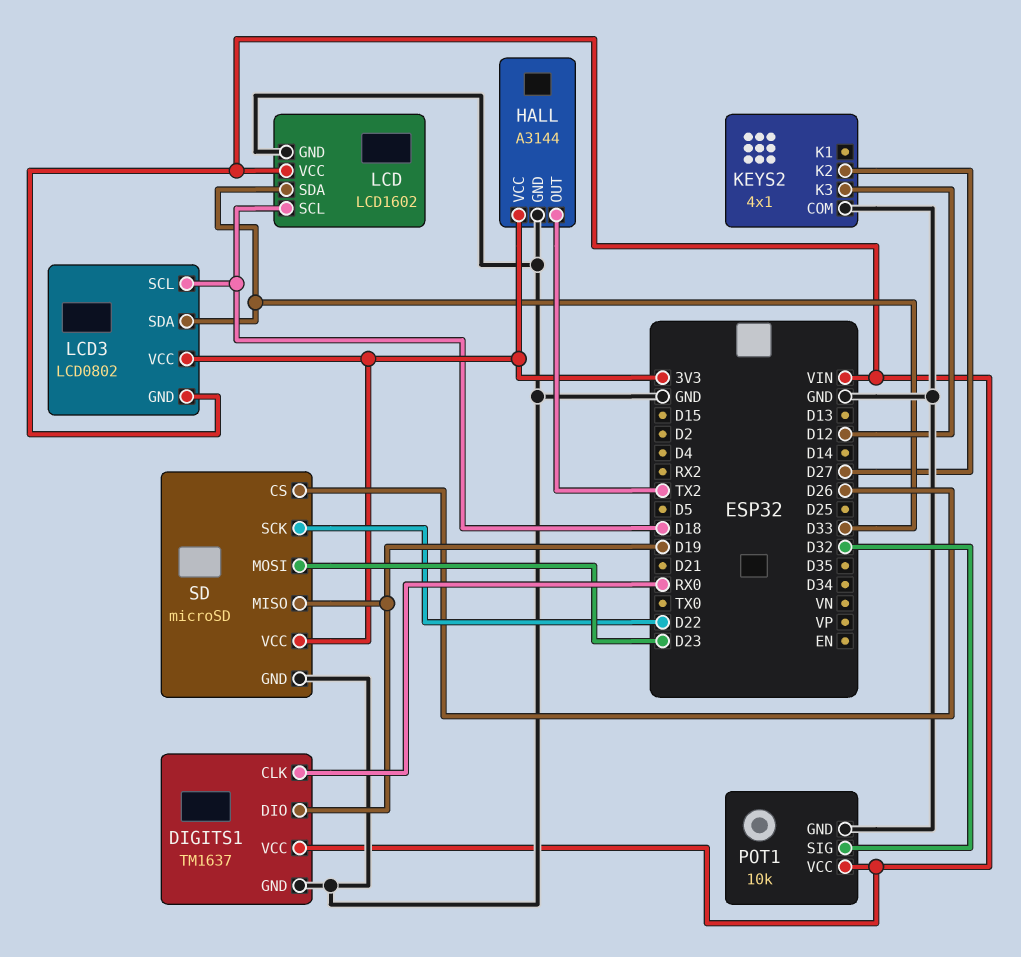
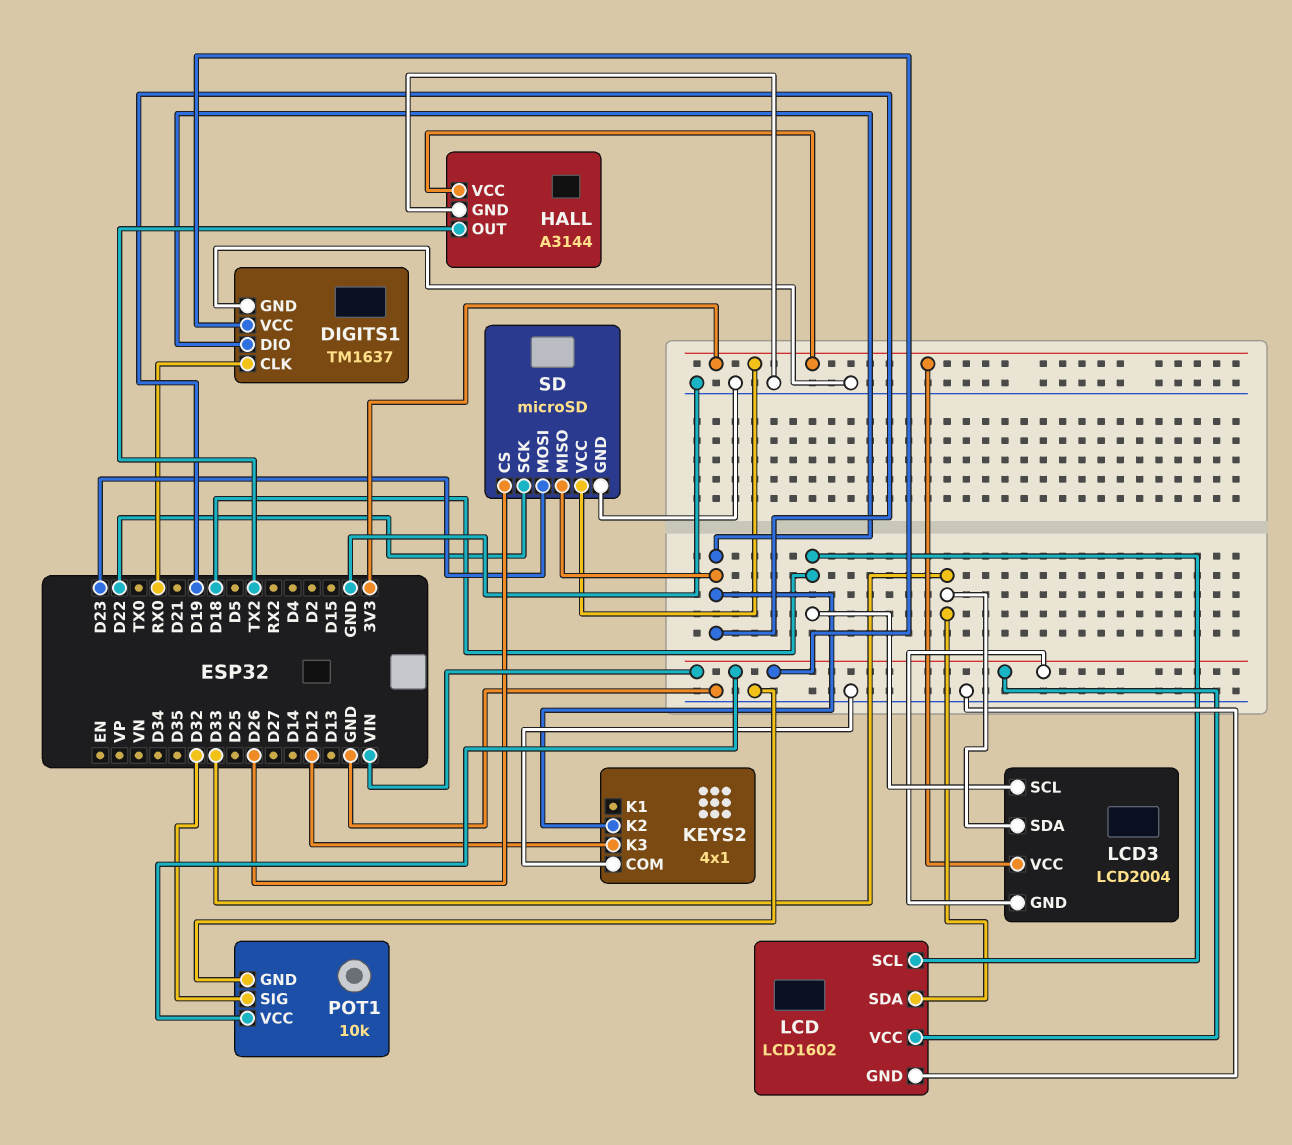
KEYS2 pin K2: D27 -> D19
LCD3: LCD0802 -> LCD2004

